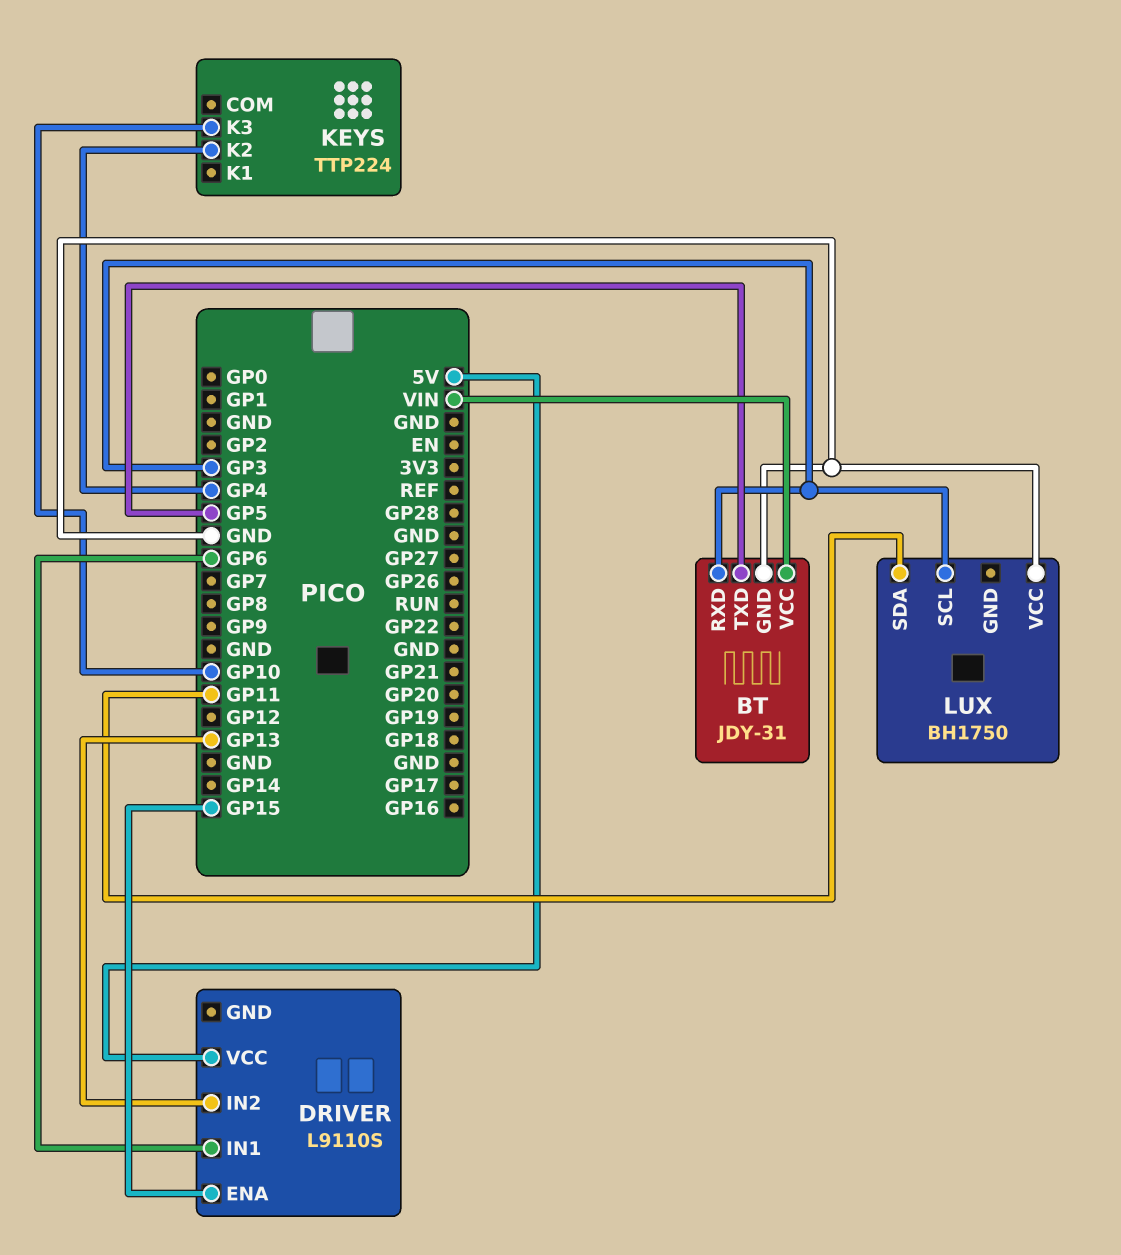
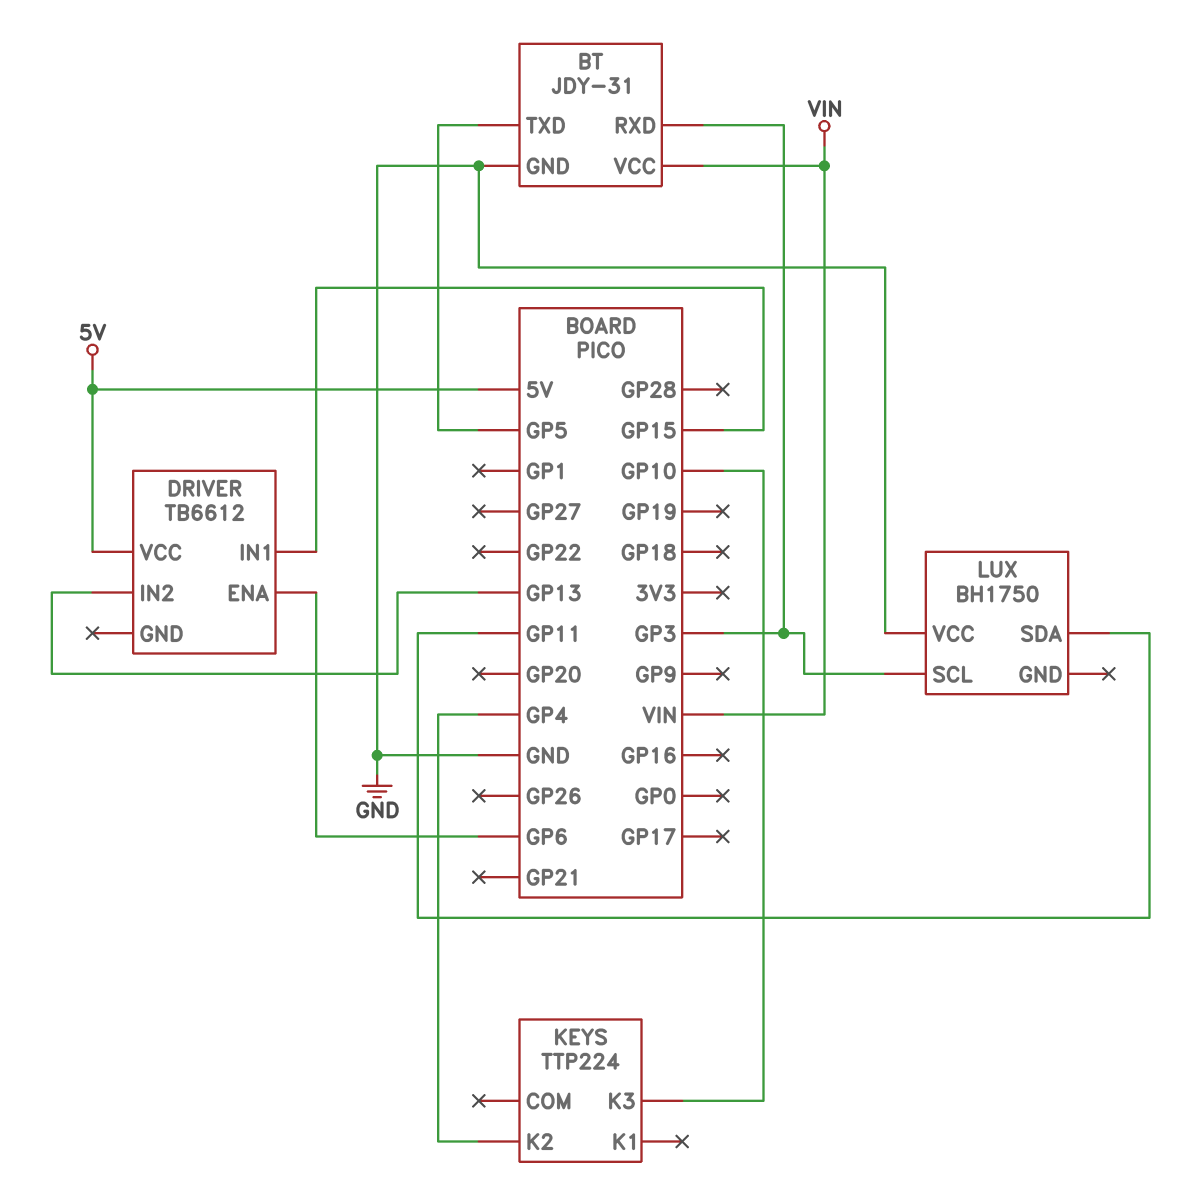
DRIVER: L9110S -> TB6612
DRIVER pin ENA: GP15 -> GP6
DRIVER pin IN1: GP6 -> GP15

